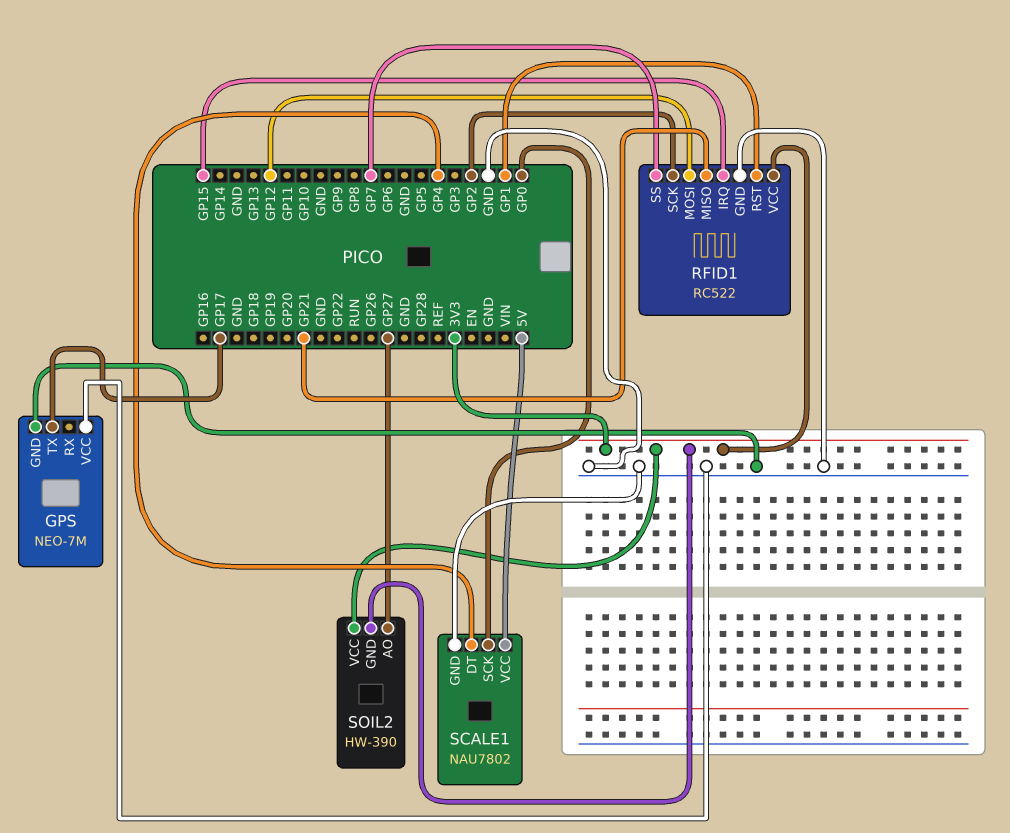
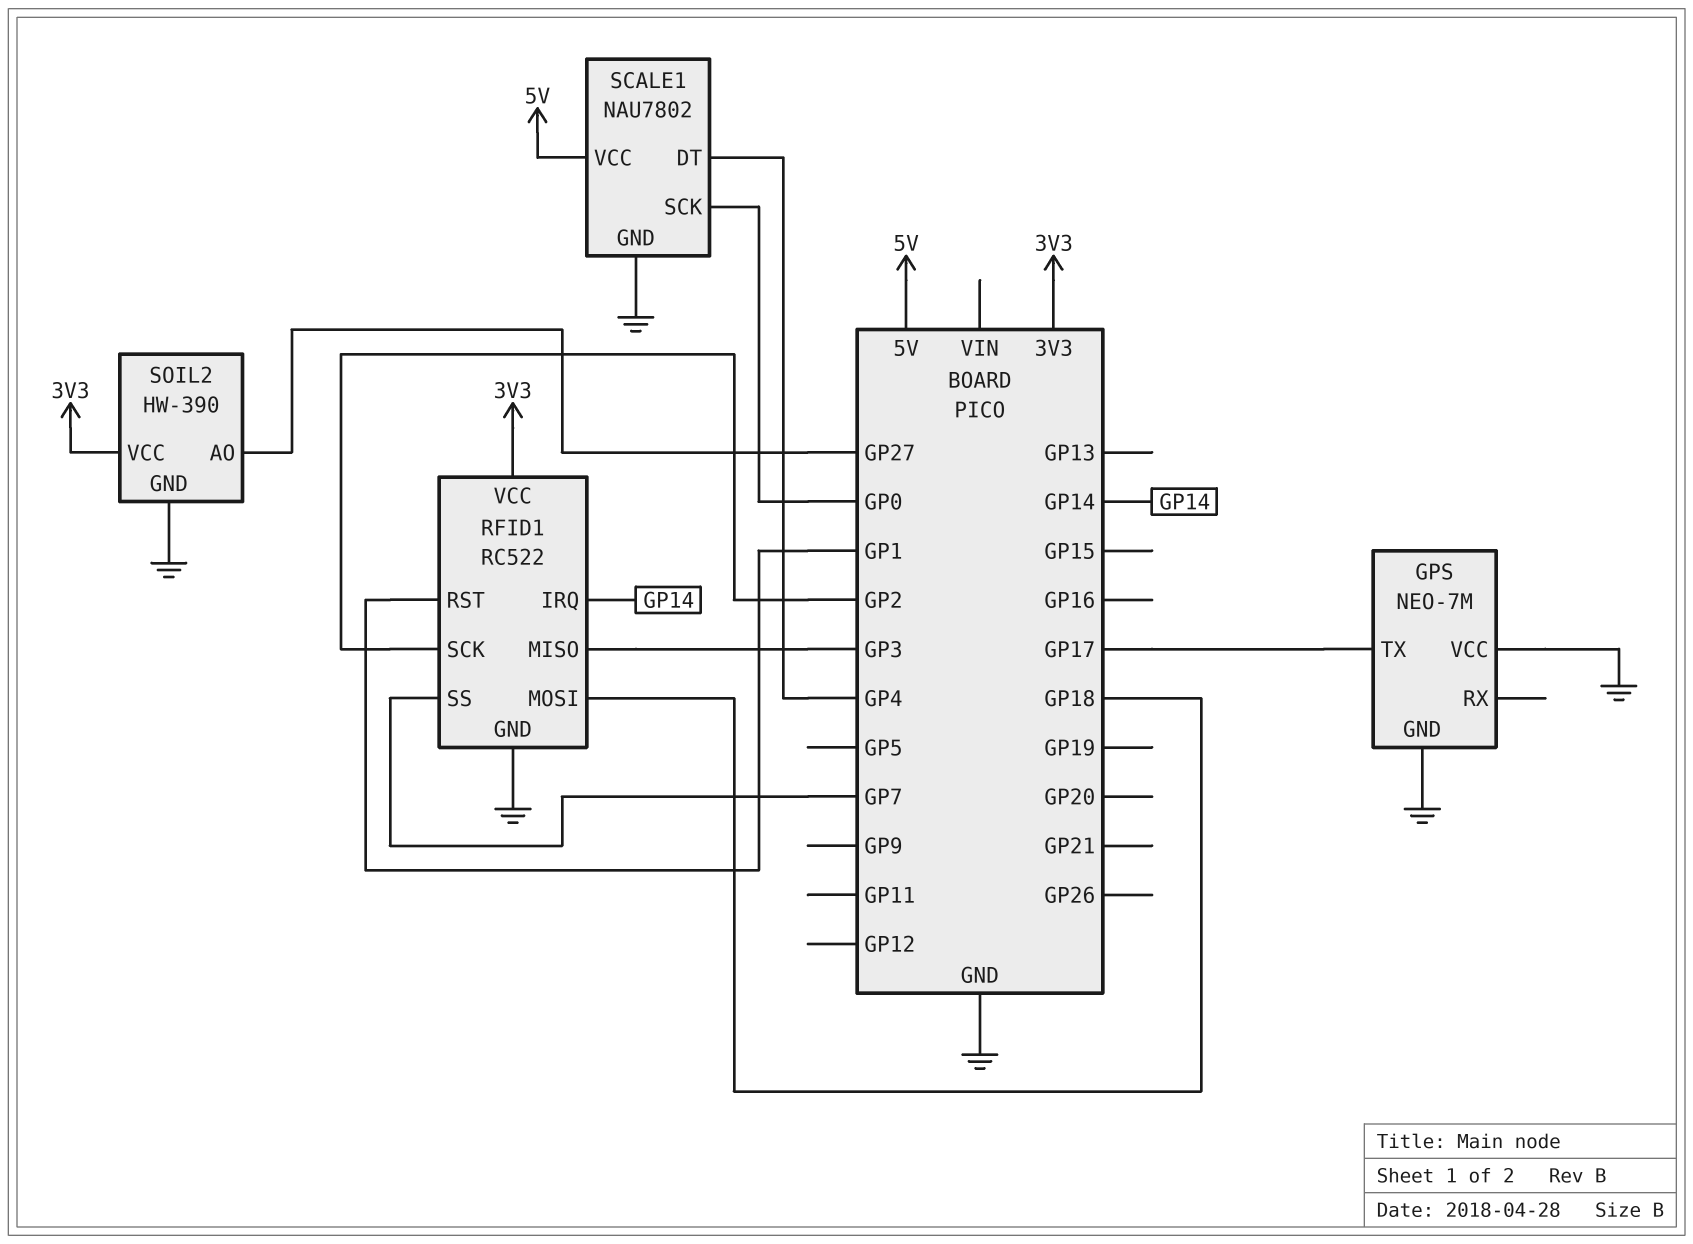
RFID1 pin IRQ: GP15 -> GP14
RFID1 pin MISO: GP21 -> GP3
RFID1 pin MOSI: GP12 -> GP18
SOIL2 pin GND: 3V3 -> GND

